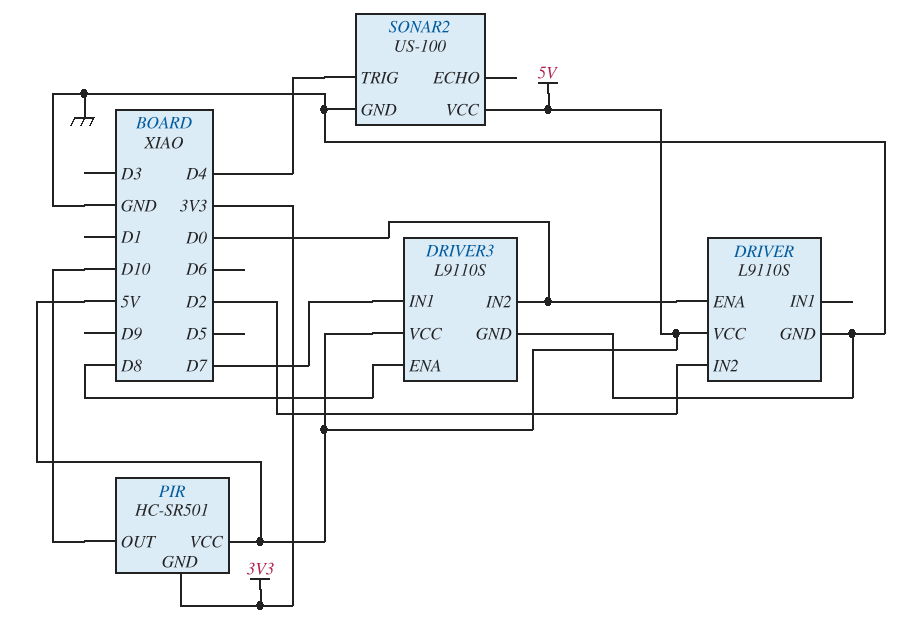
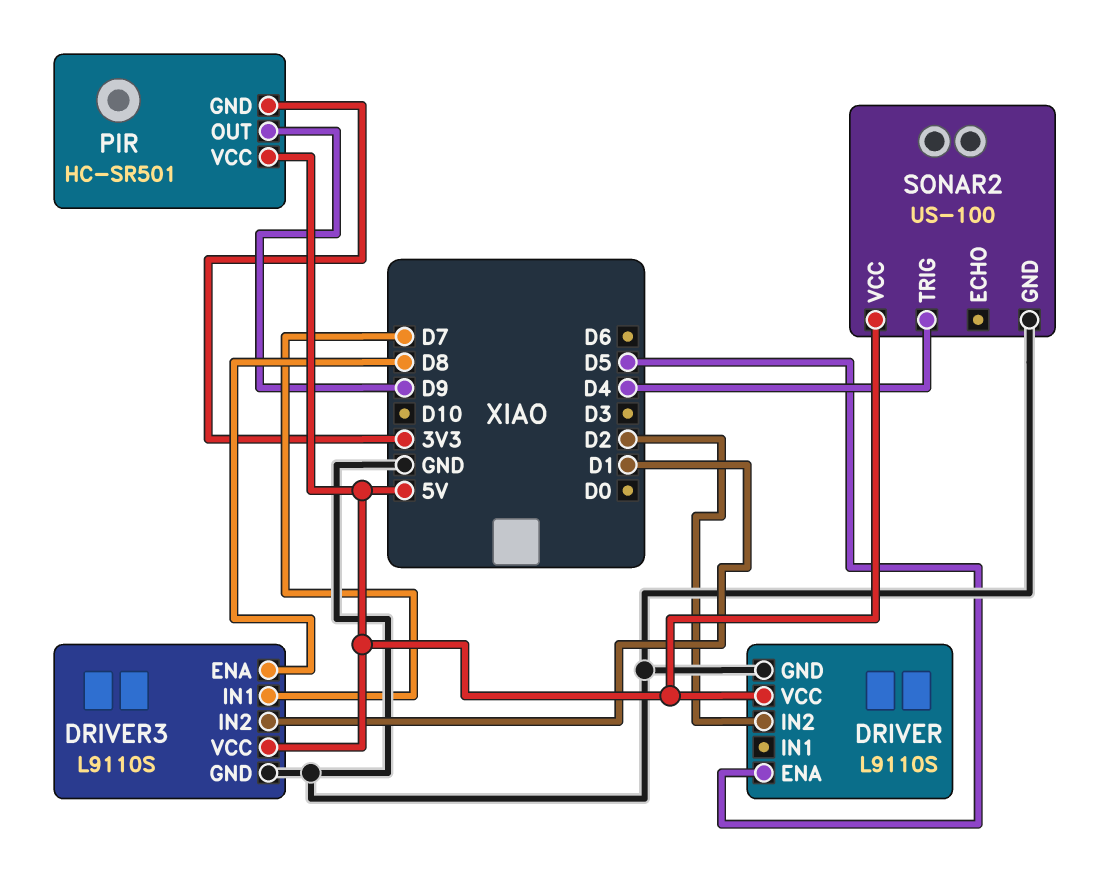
DRIVER pin ENA: D0 -> D5
DRIVER3 pin IN2: D0 -> D1
PIR pin OUT: D10 -> D9

